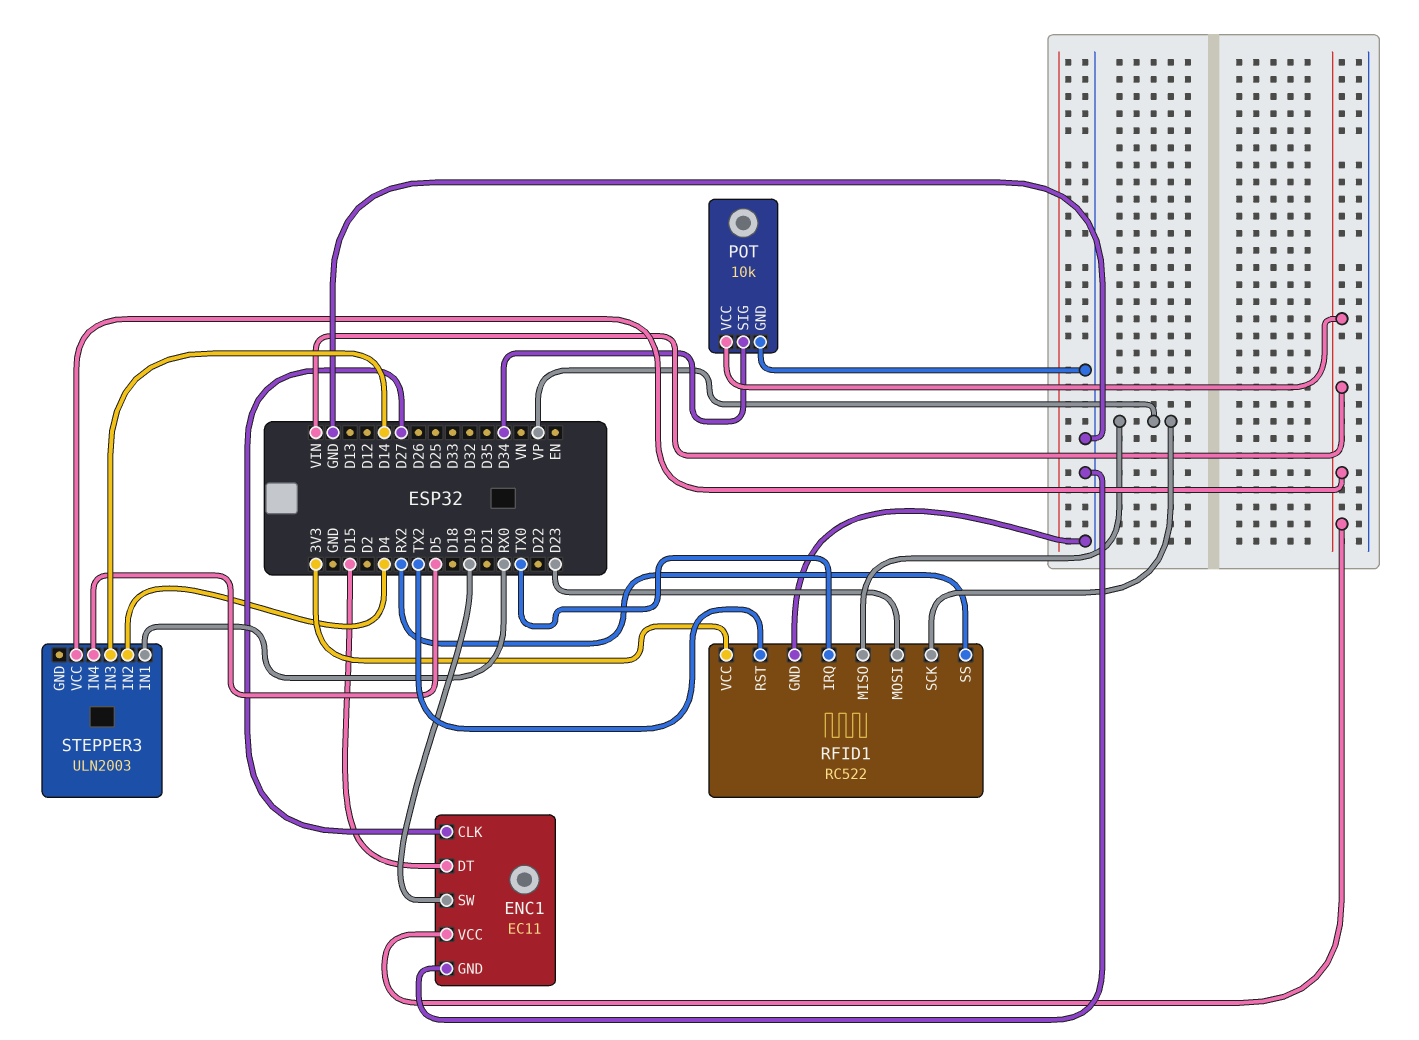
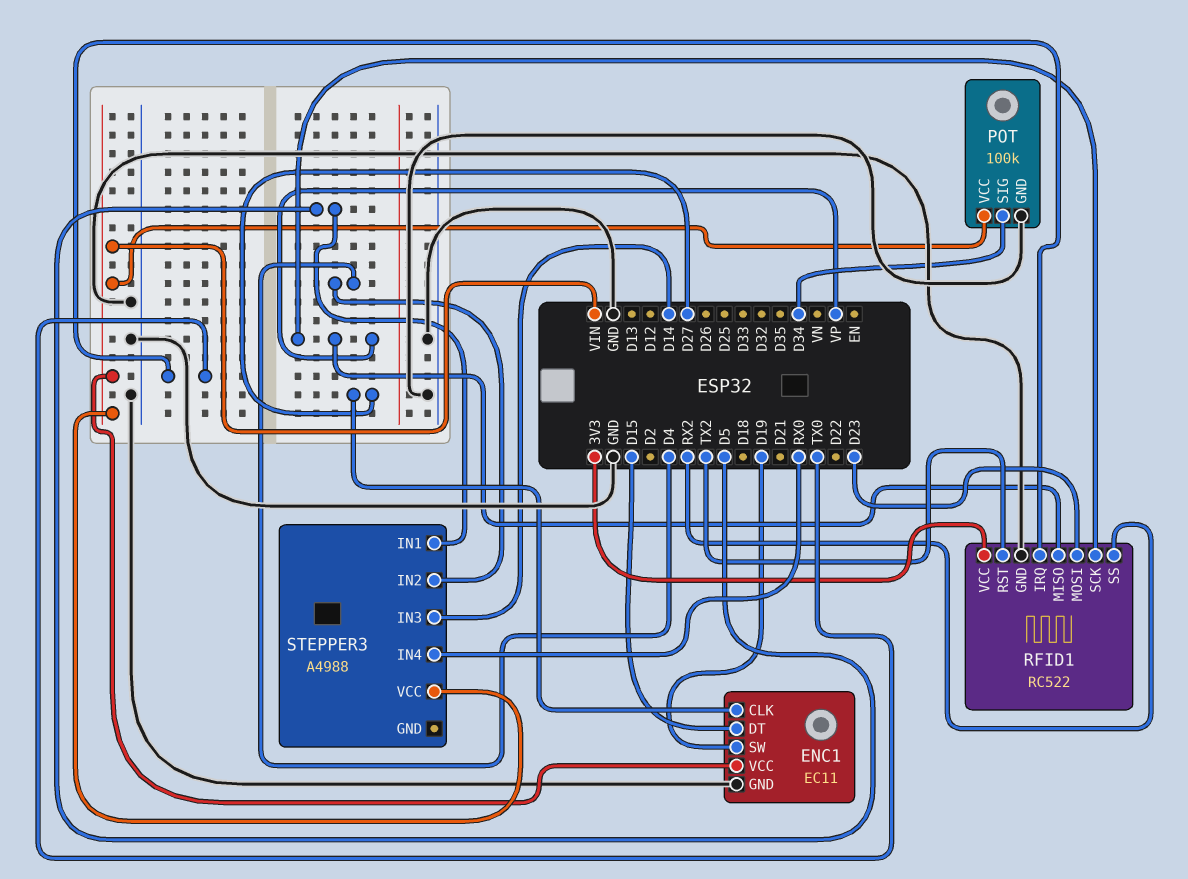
POT: 10k -> 100k
STEPPER3: ULN2003 -> A4988
STEPPER3 pin IN1: RX0 -> D5
STEPPER3 pin IN4: D5 -> RX0

